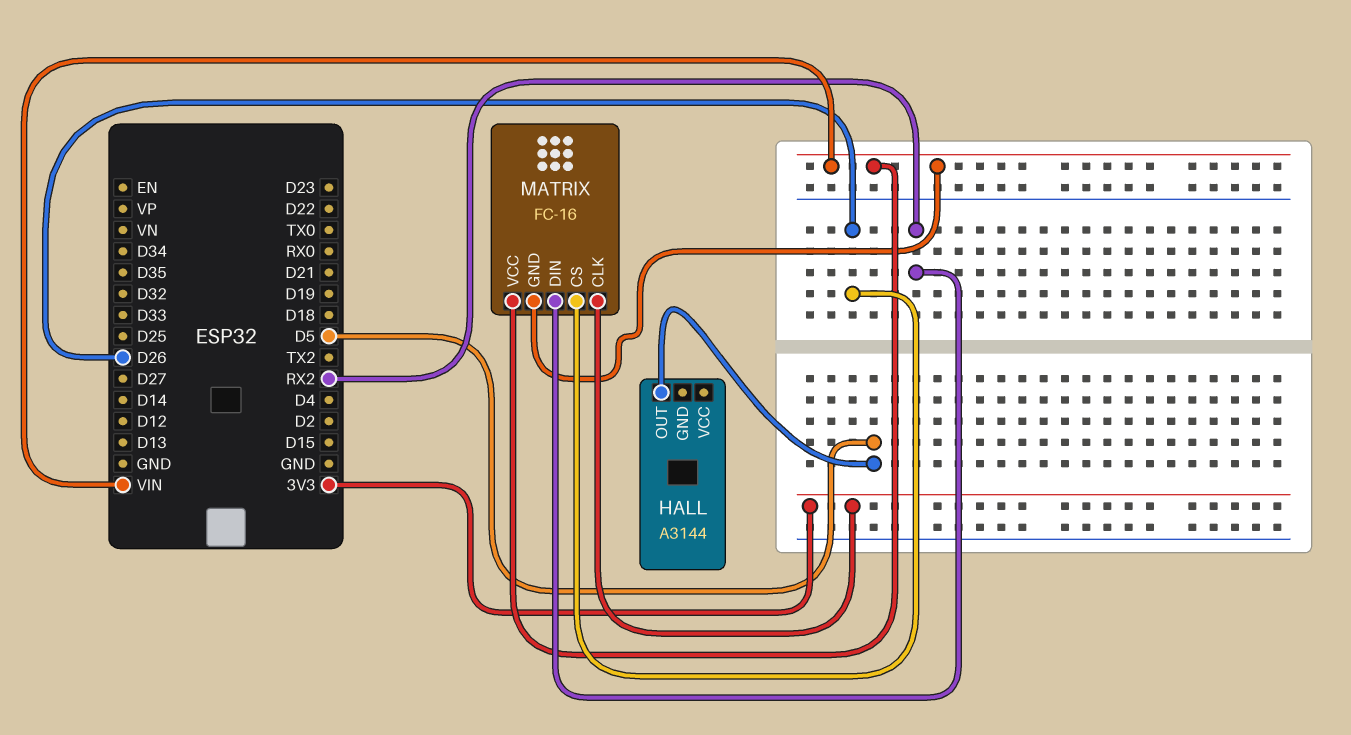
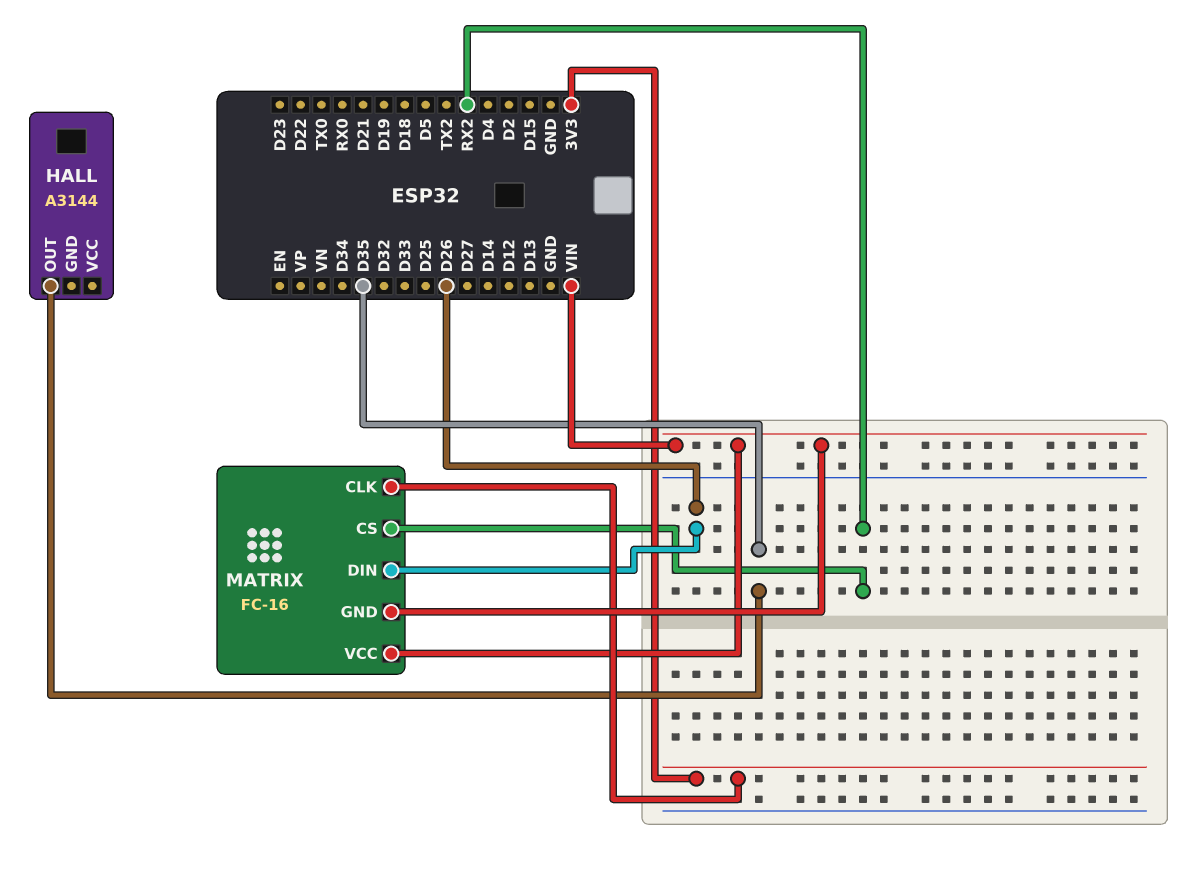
HALL pin OUT: D5 -> D35
MATRIX pin CS: D26 -> RX2
MATRIX pin DIN: RX2 -> D26

